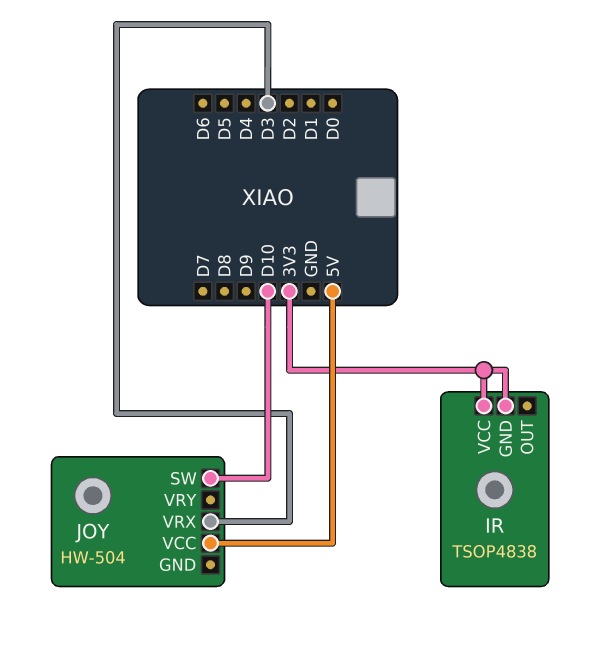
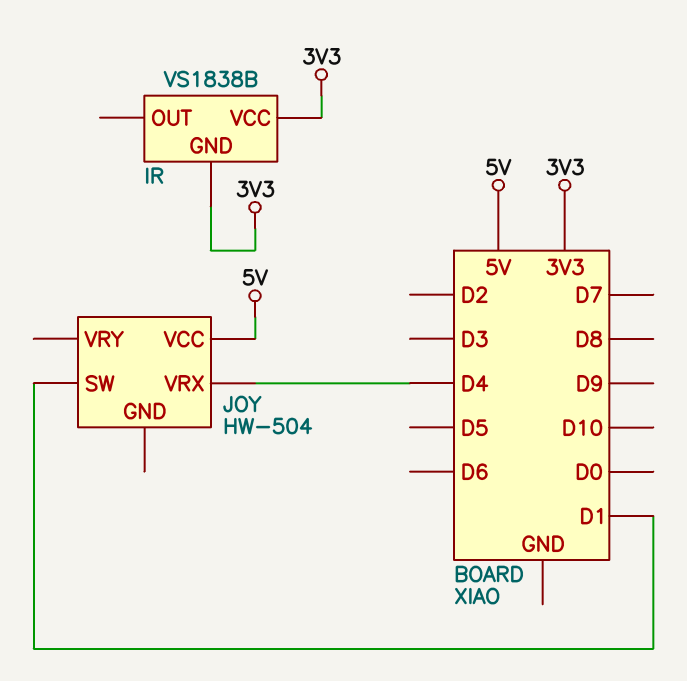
IR: TSOP4838 -> VS1838B
JOY pin SW: D10 -> D1
JOY pin VRX: D3 -> D4

